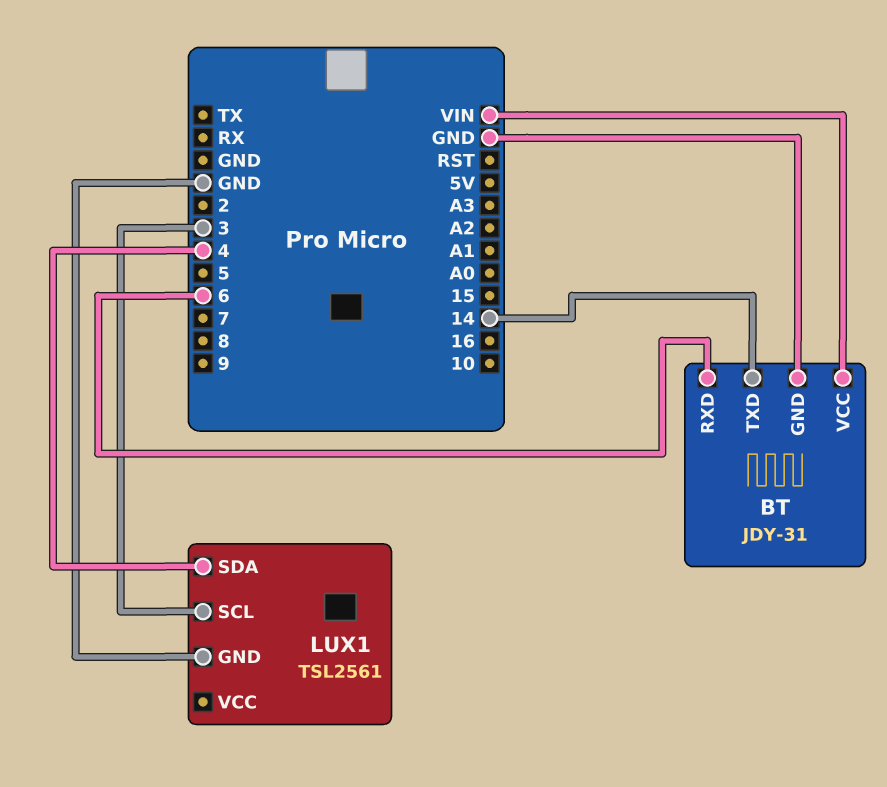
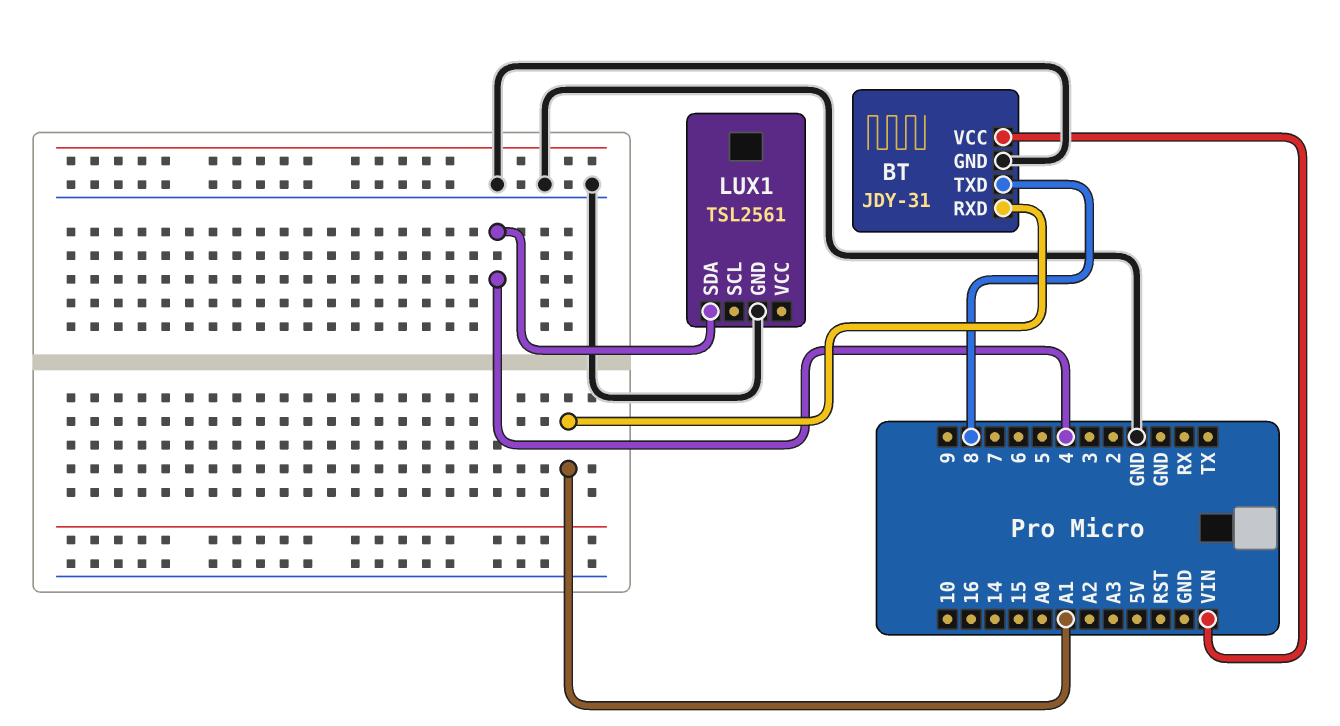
BT pin RXD: 6 -> A1
BT pin TXD: 14 -> 8
LUX1 pin SCL: 3 -> none

